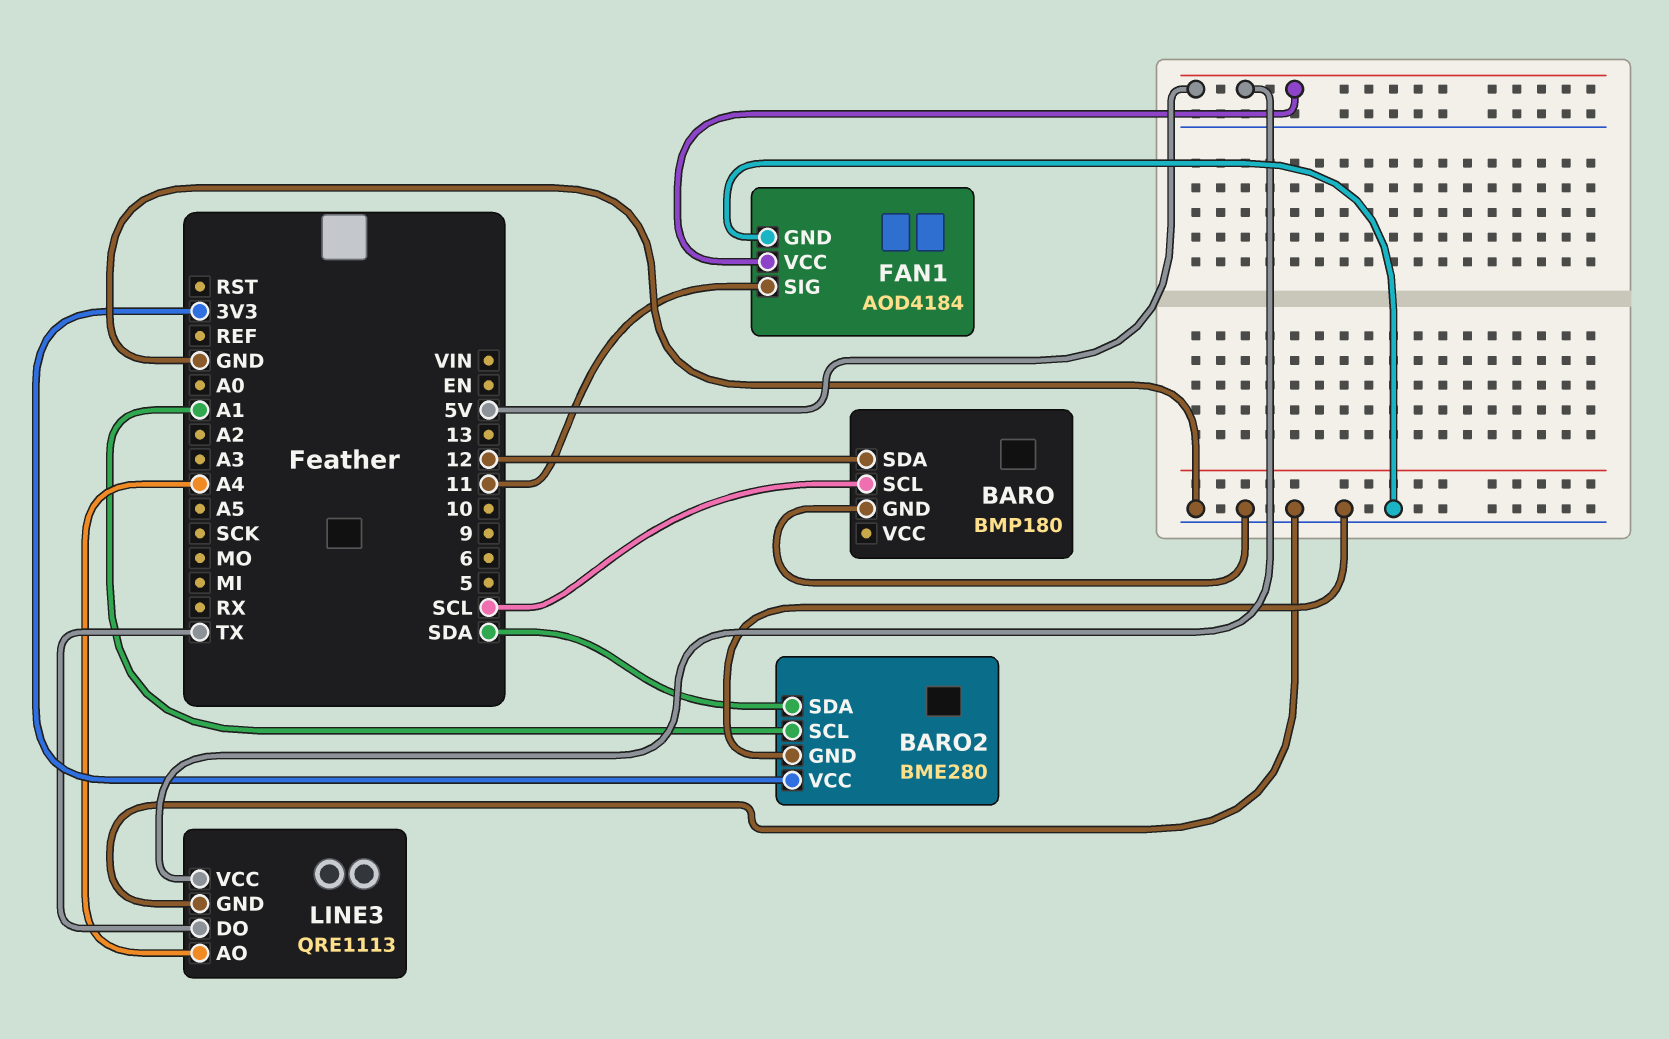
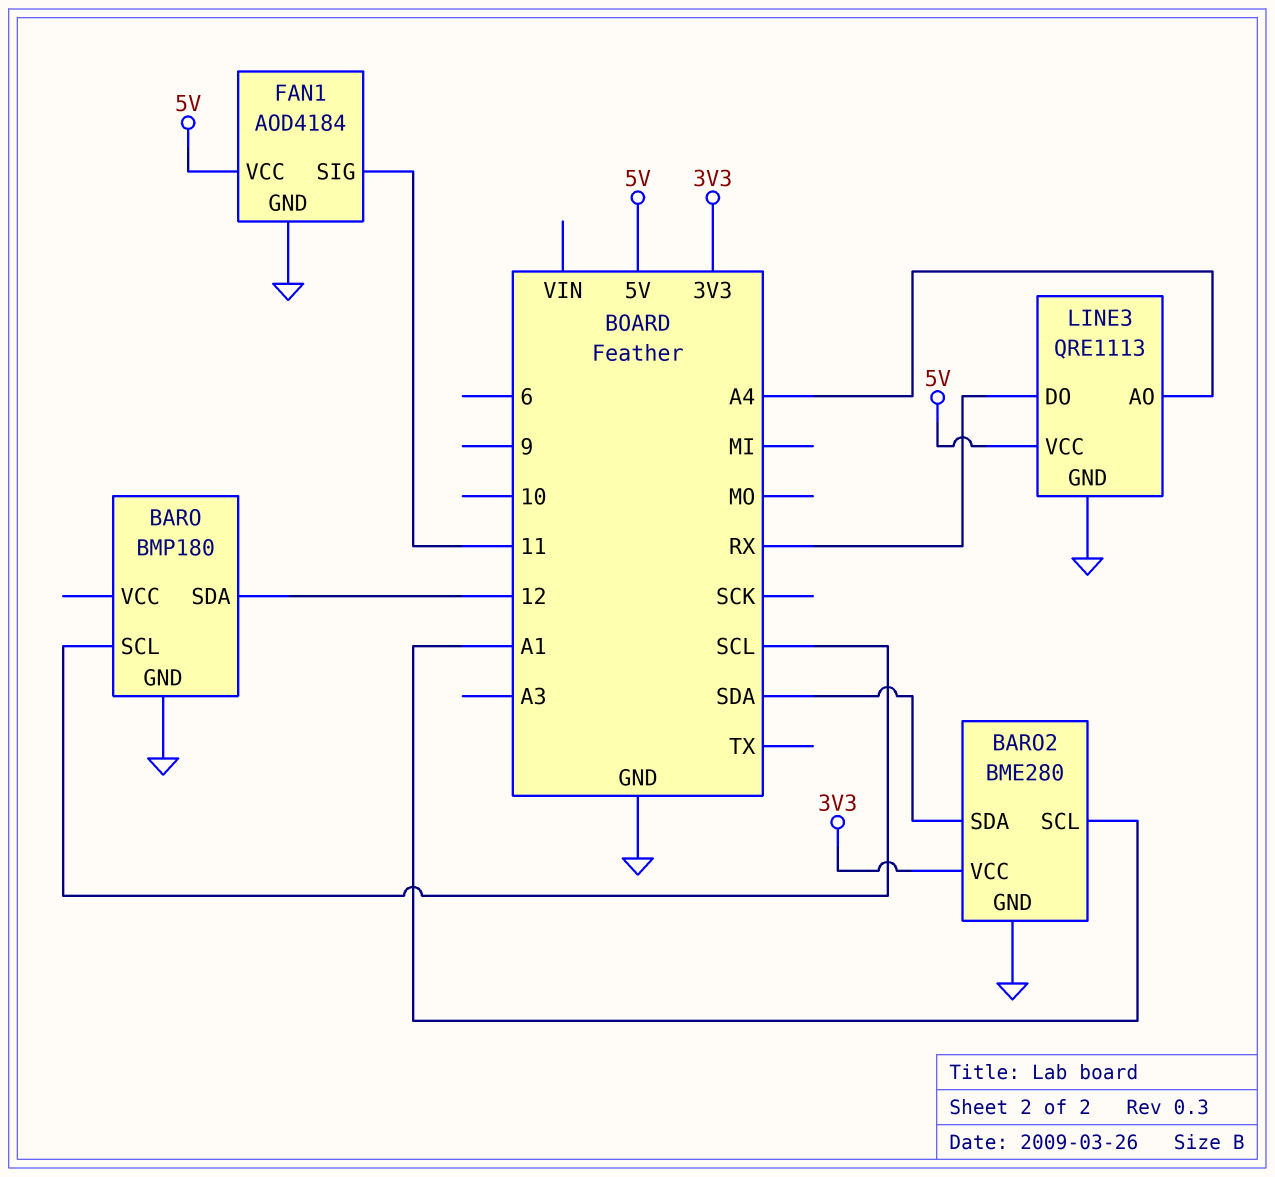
LINE3 pin DO: TX -> RX

